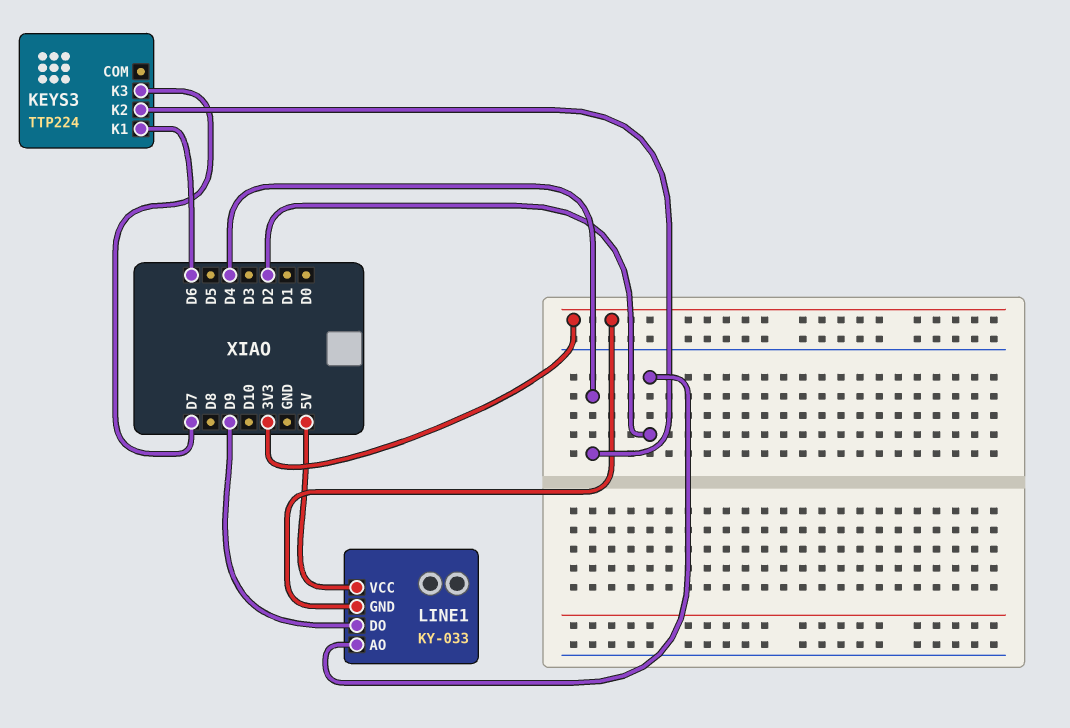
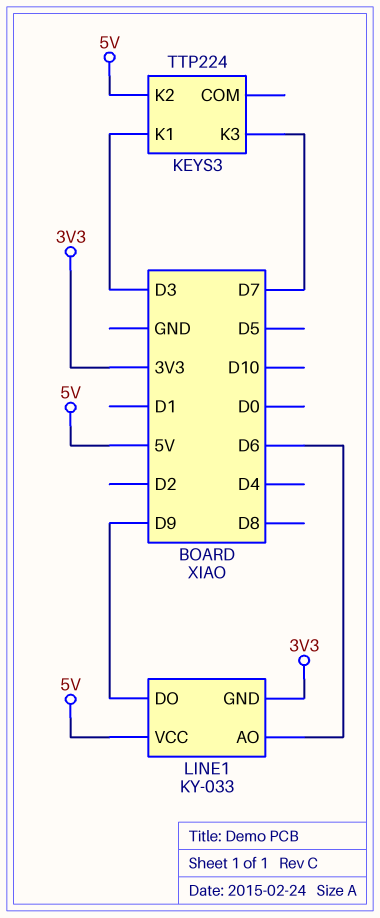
KEYS3 pin K1: D6 -> D3
KEYS3 pin K2: D4 -> 5V
LINE1 pin AO: D2 -> D6

